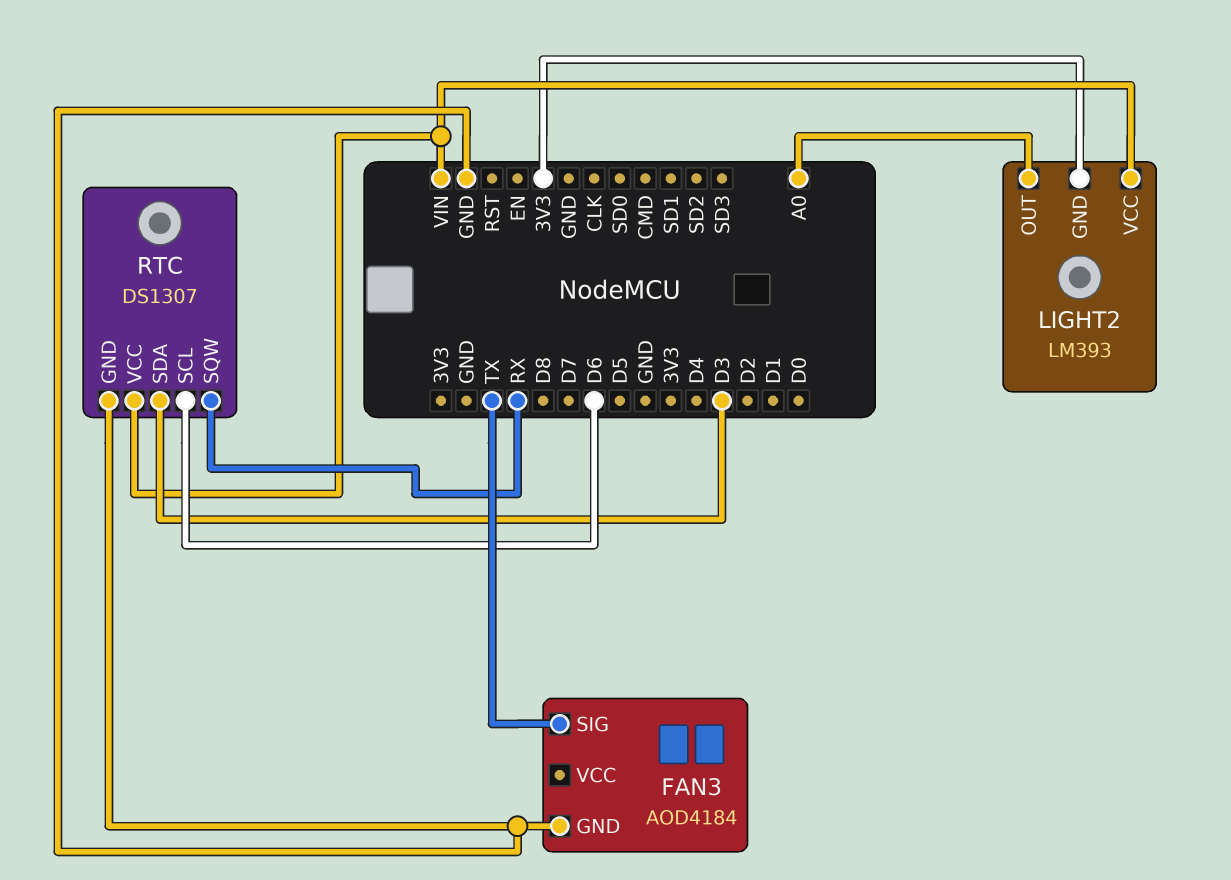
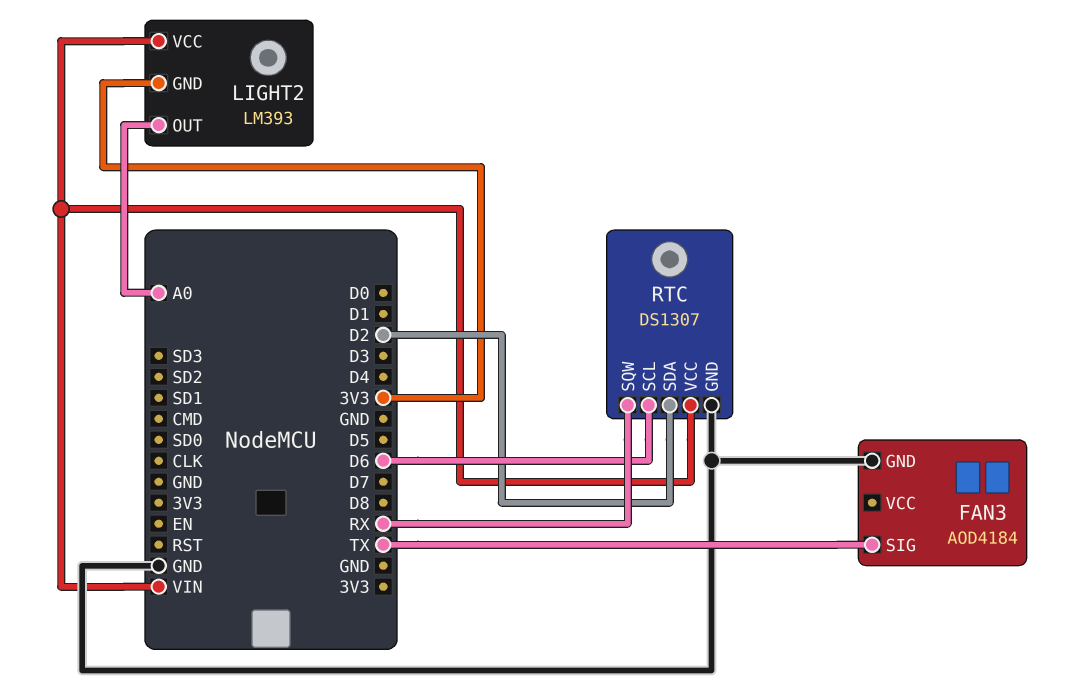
RTC pin SDA: D3 -> D2

